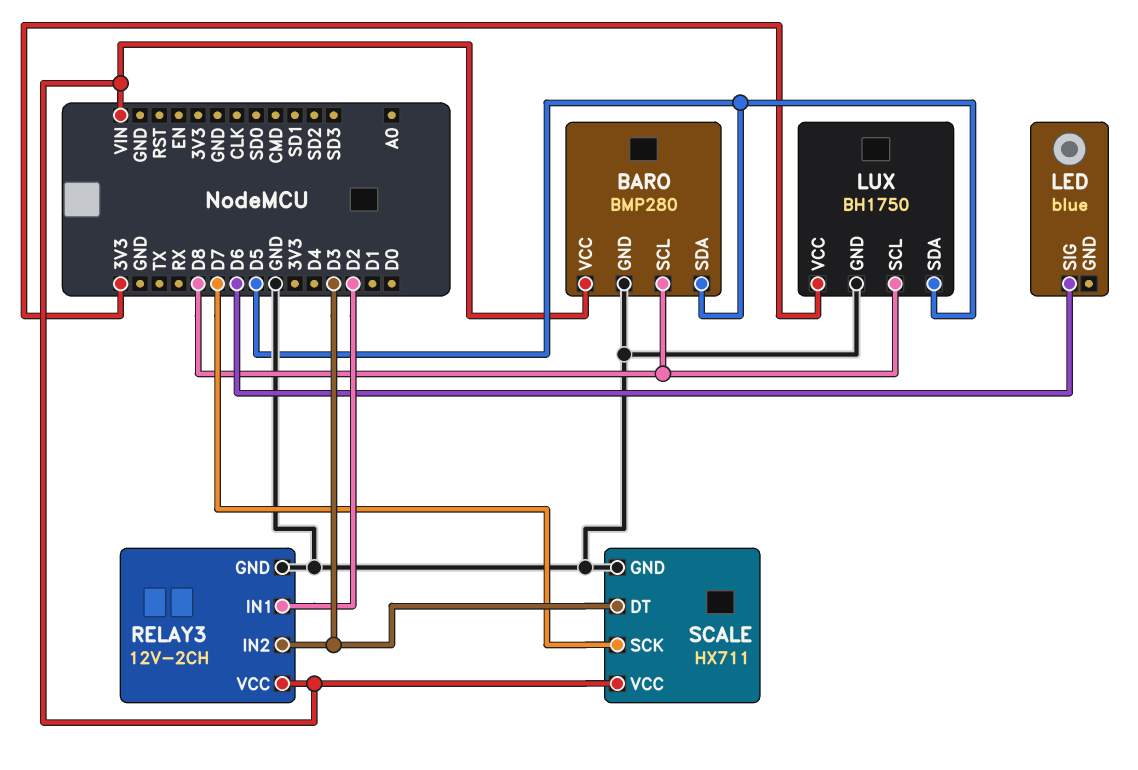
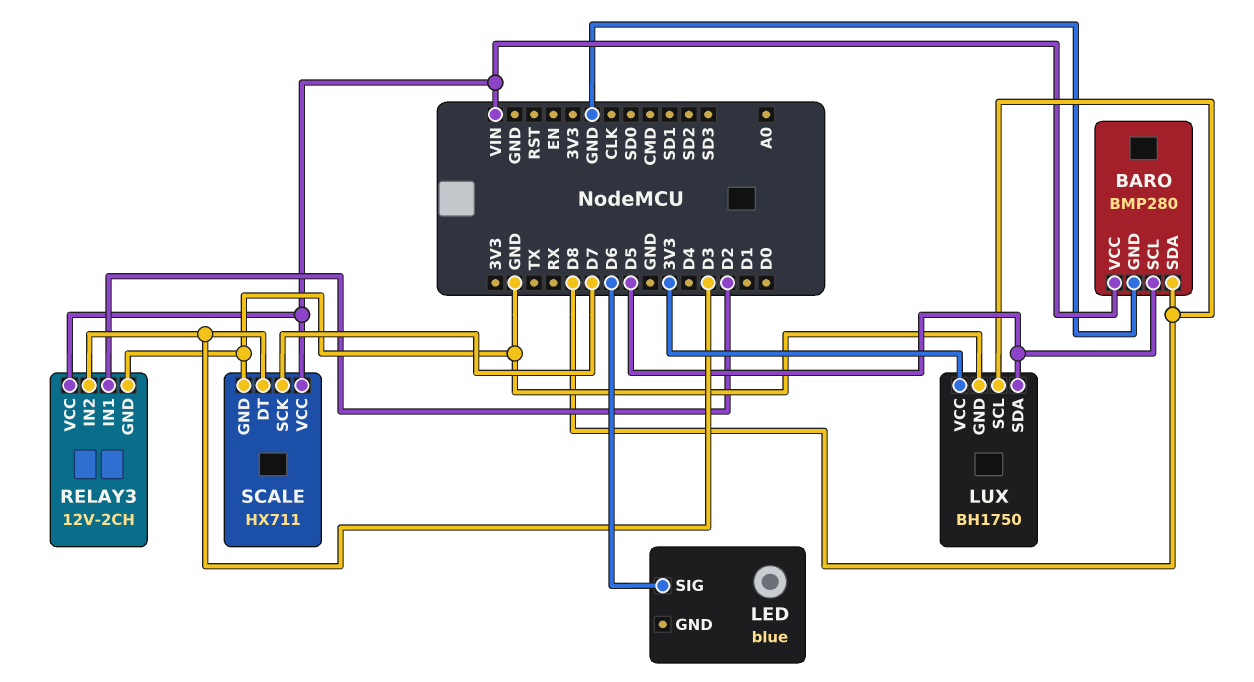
BARO pin SCL: D8 -> D5
BARO pin SDA: D5 -> D8

